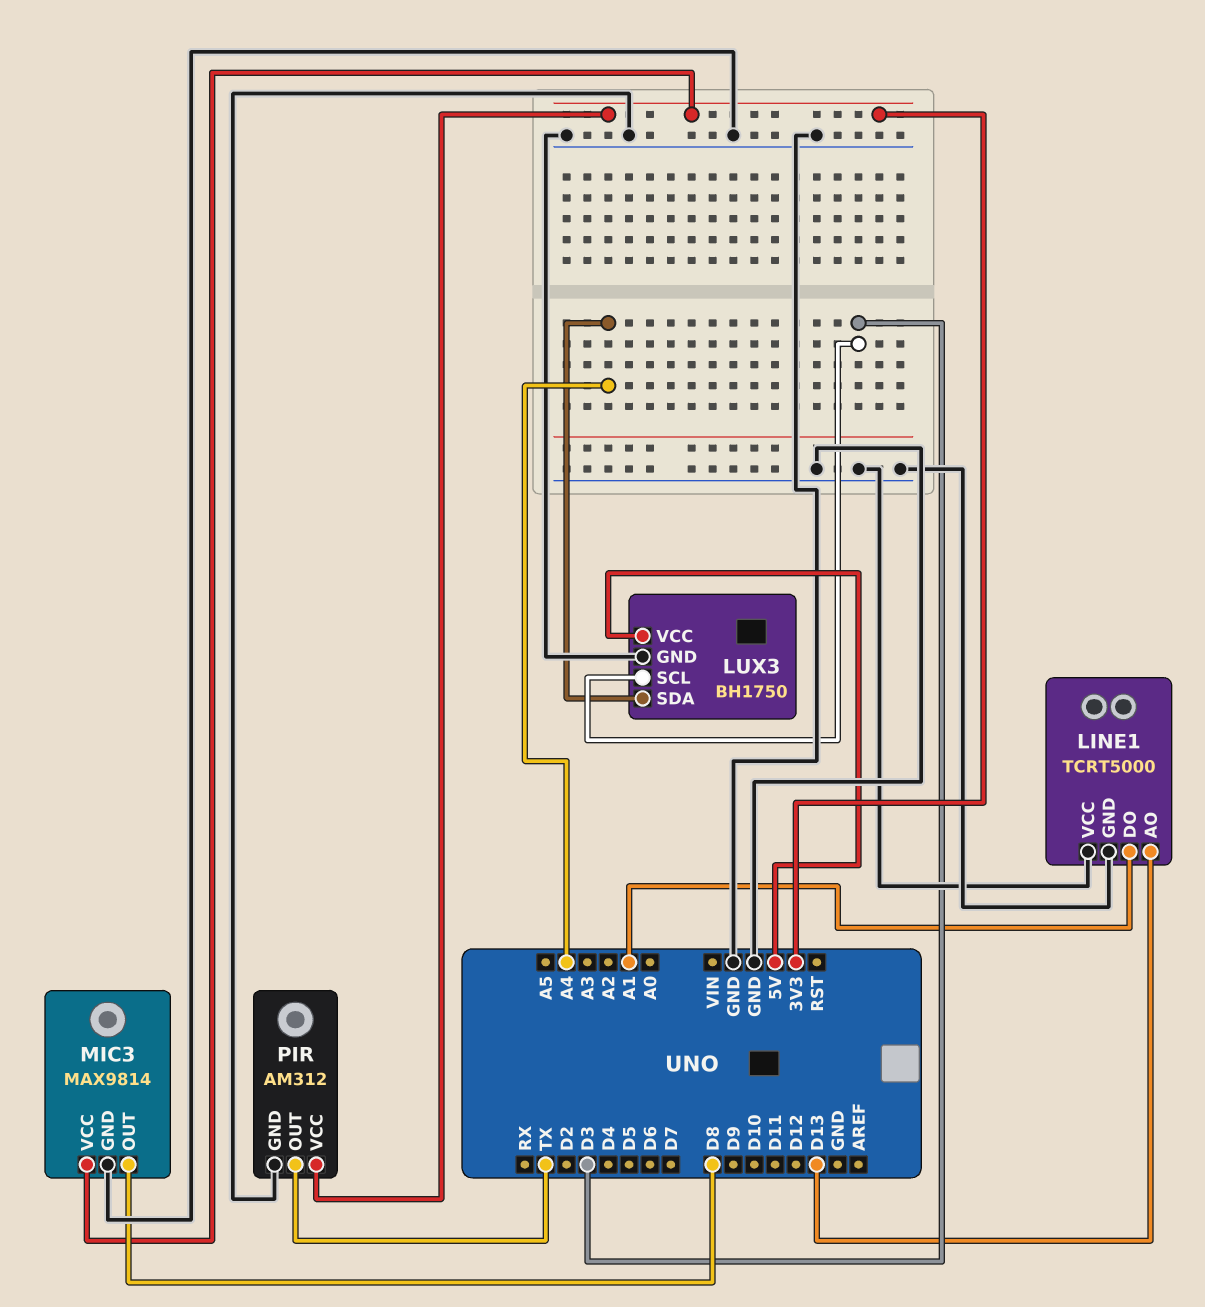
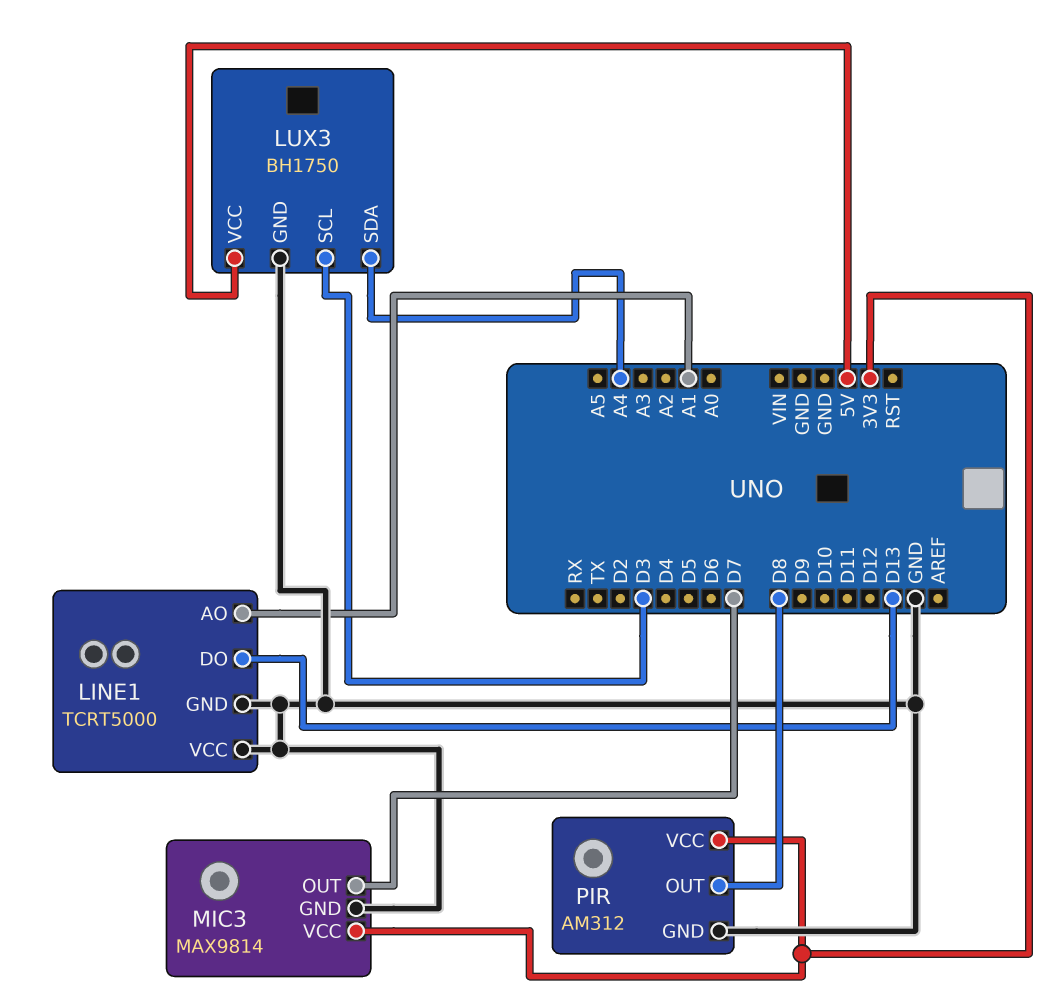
LINE1 pin AO: D13 -> A1
LINE1 pin DO: A1 -> D13
MIC3 pin OUT: D8 -> D7
PIR pin OUT: TX -> D8

